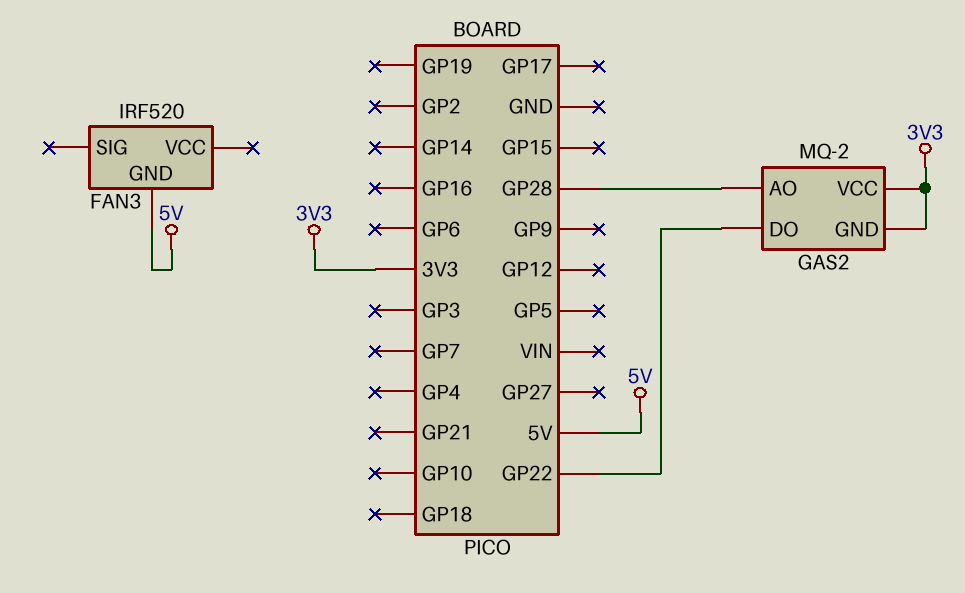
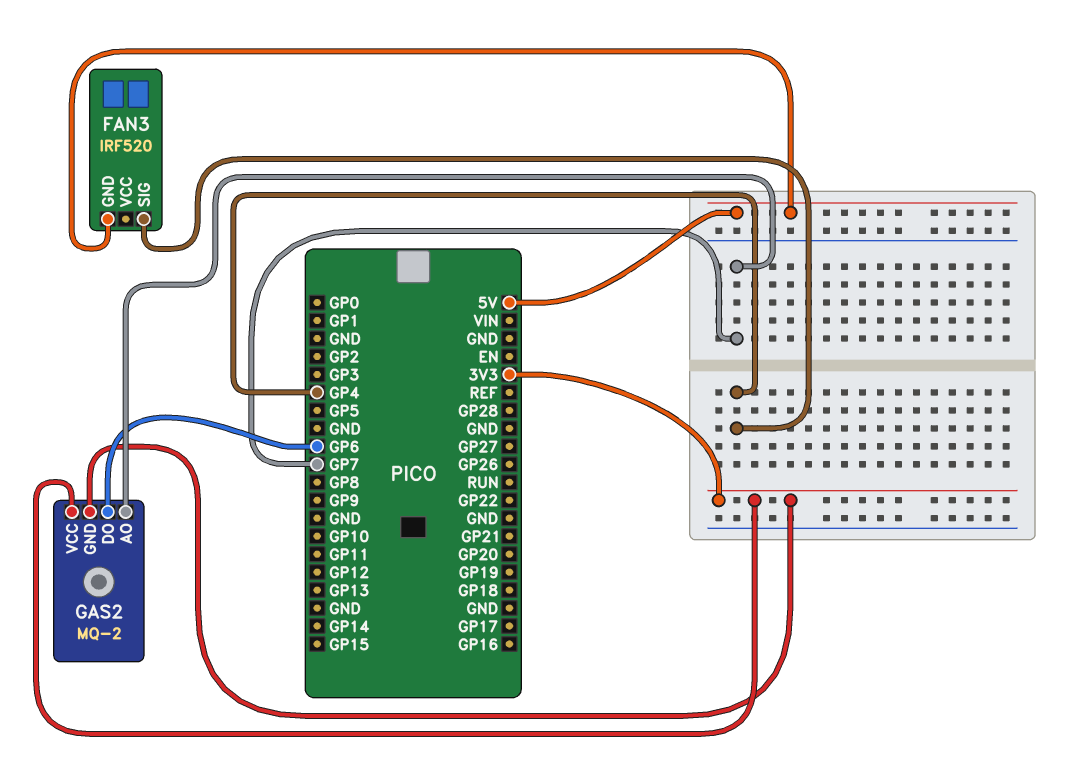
FAN3 pin SIG: none -> GP4
GAS2 pin AO: GP28 -> GP7
GAS2 pin DO: GP22 -> GP6

